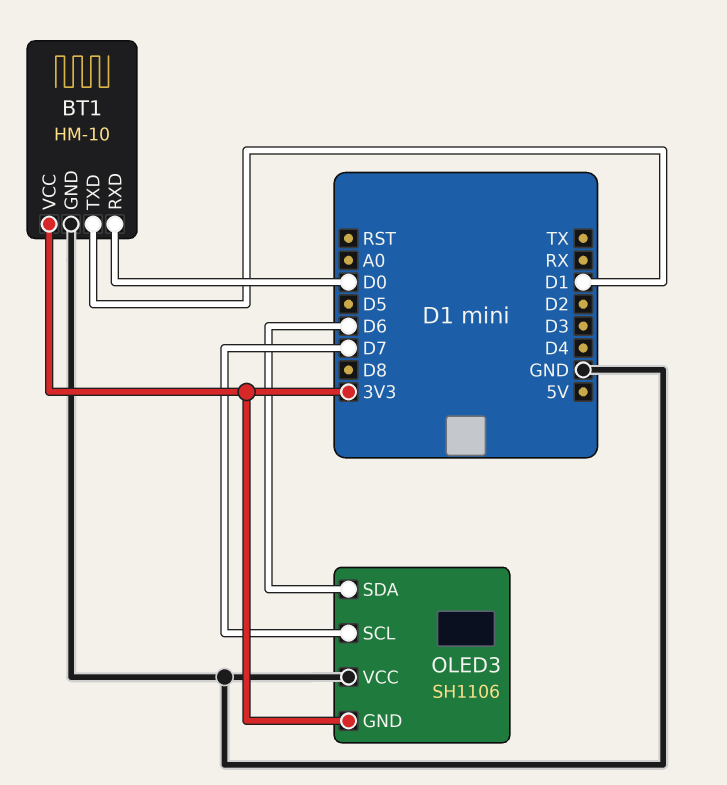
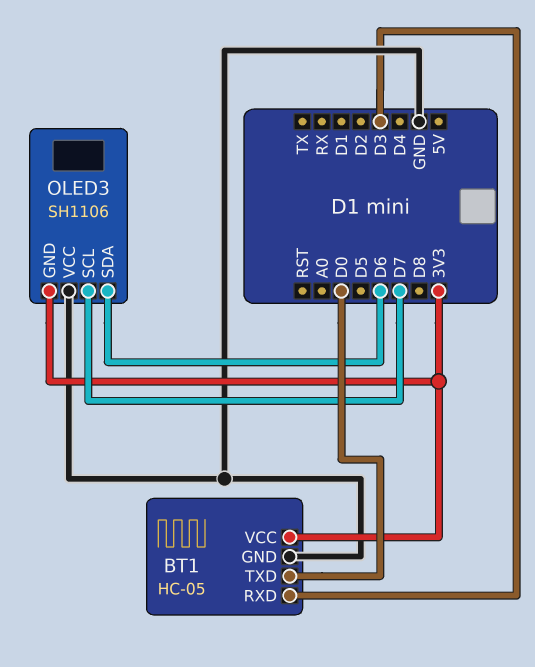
BT1: HM-10 -> HC-05
BT1 pin RXD: D0 -> D3
BT1 pin TXD: D1 -> D0

